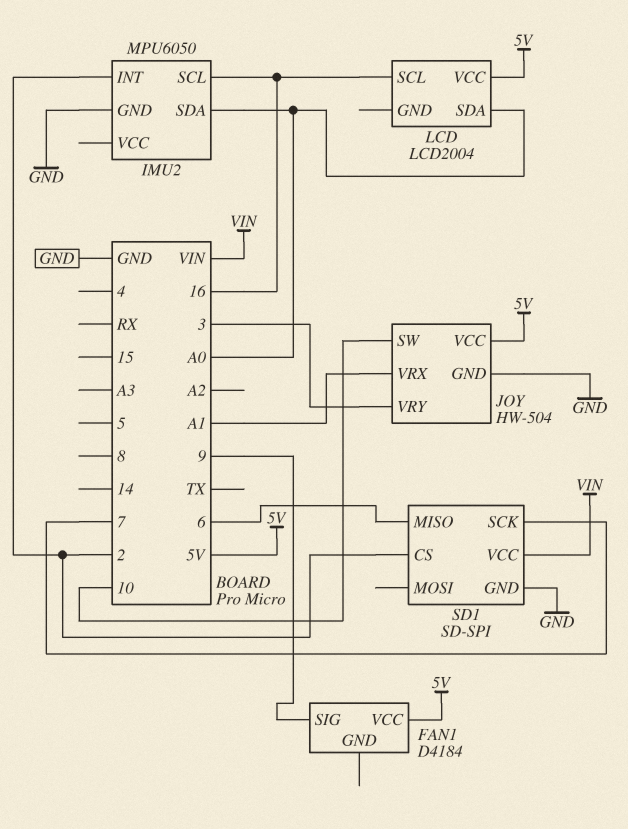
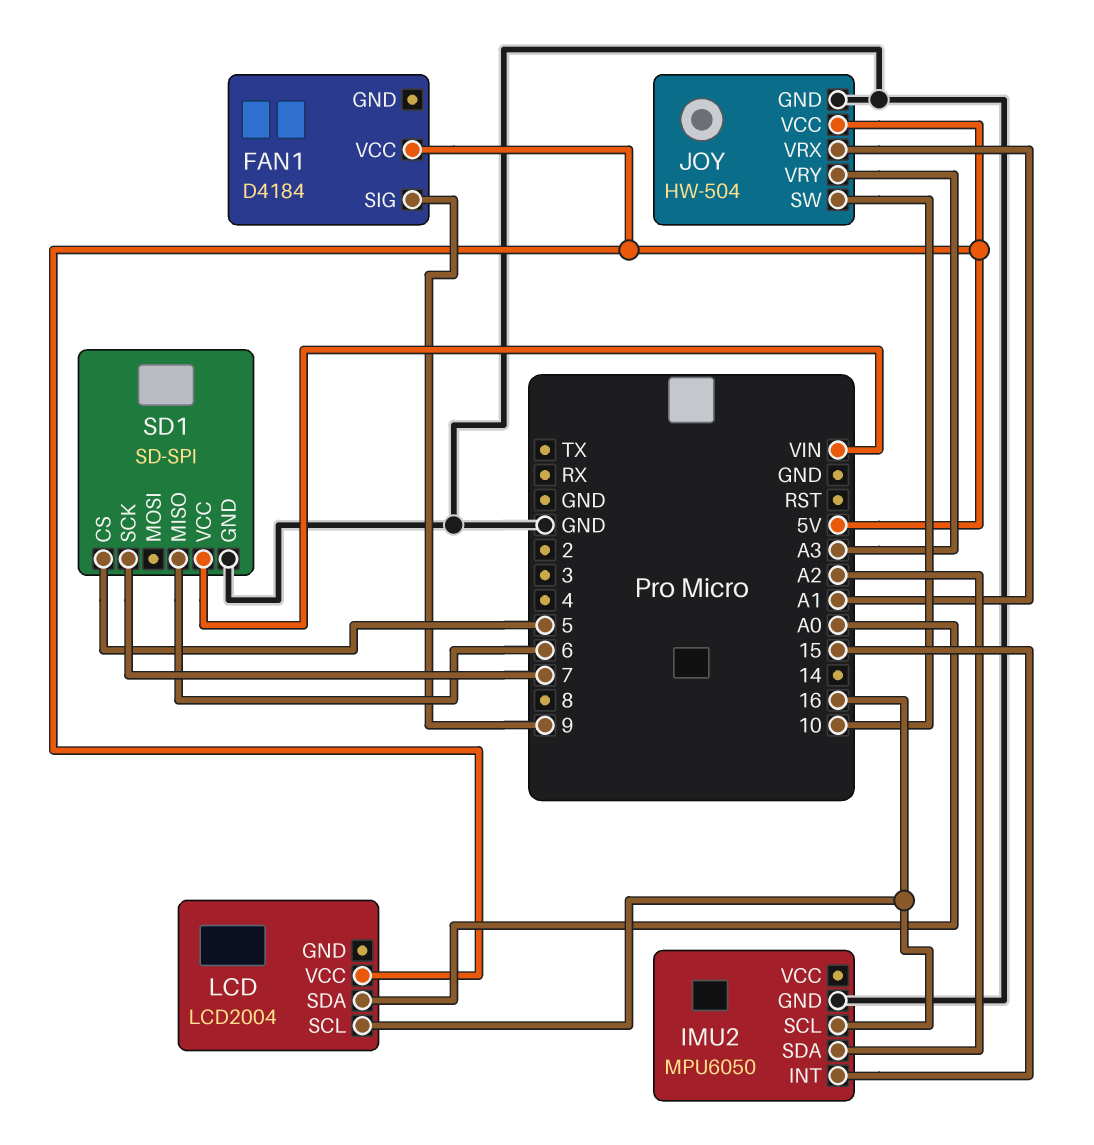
IMU2 pin INT: 2 -> 15
IMU2 pin SDA: A0 -> A2
JOY pin VRY: 3 -> A3
SD1 pin CS: 2 -> 5

